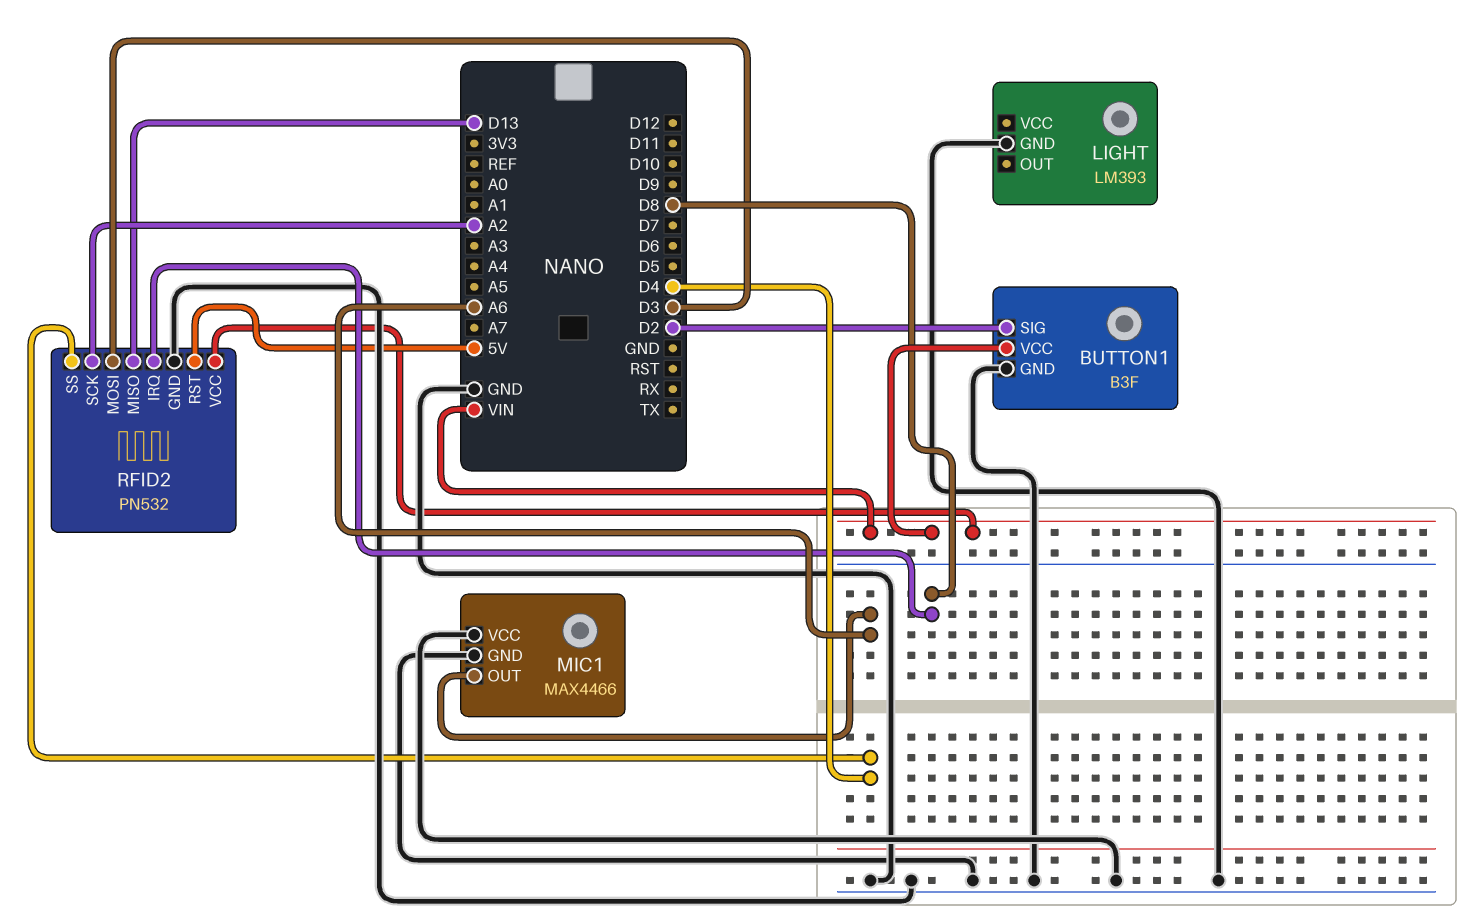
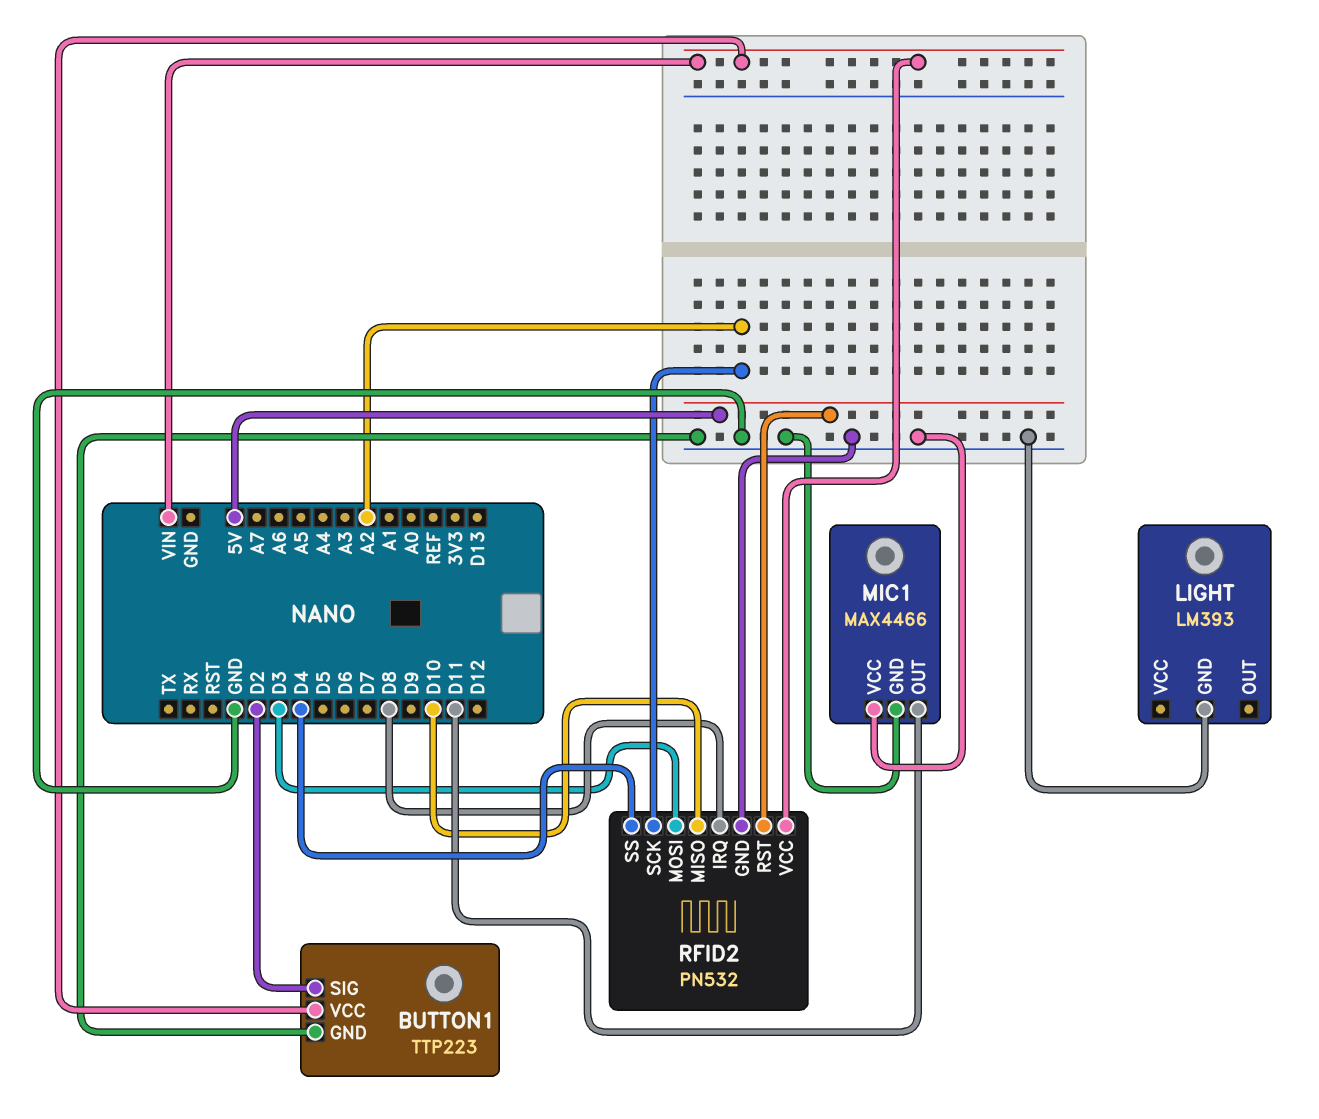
BUTTON1: B3F -> TTP223
MIC1 pin OUT: A6 -> D11
RFID2 pin MISO: D13 -> D10

